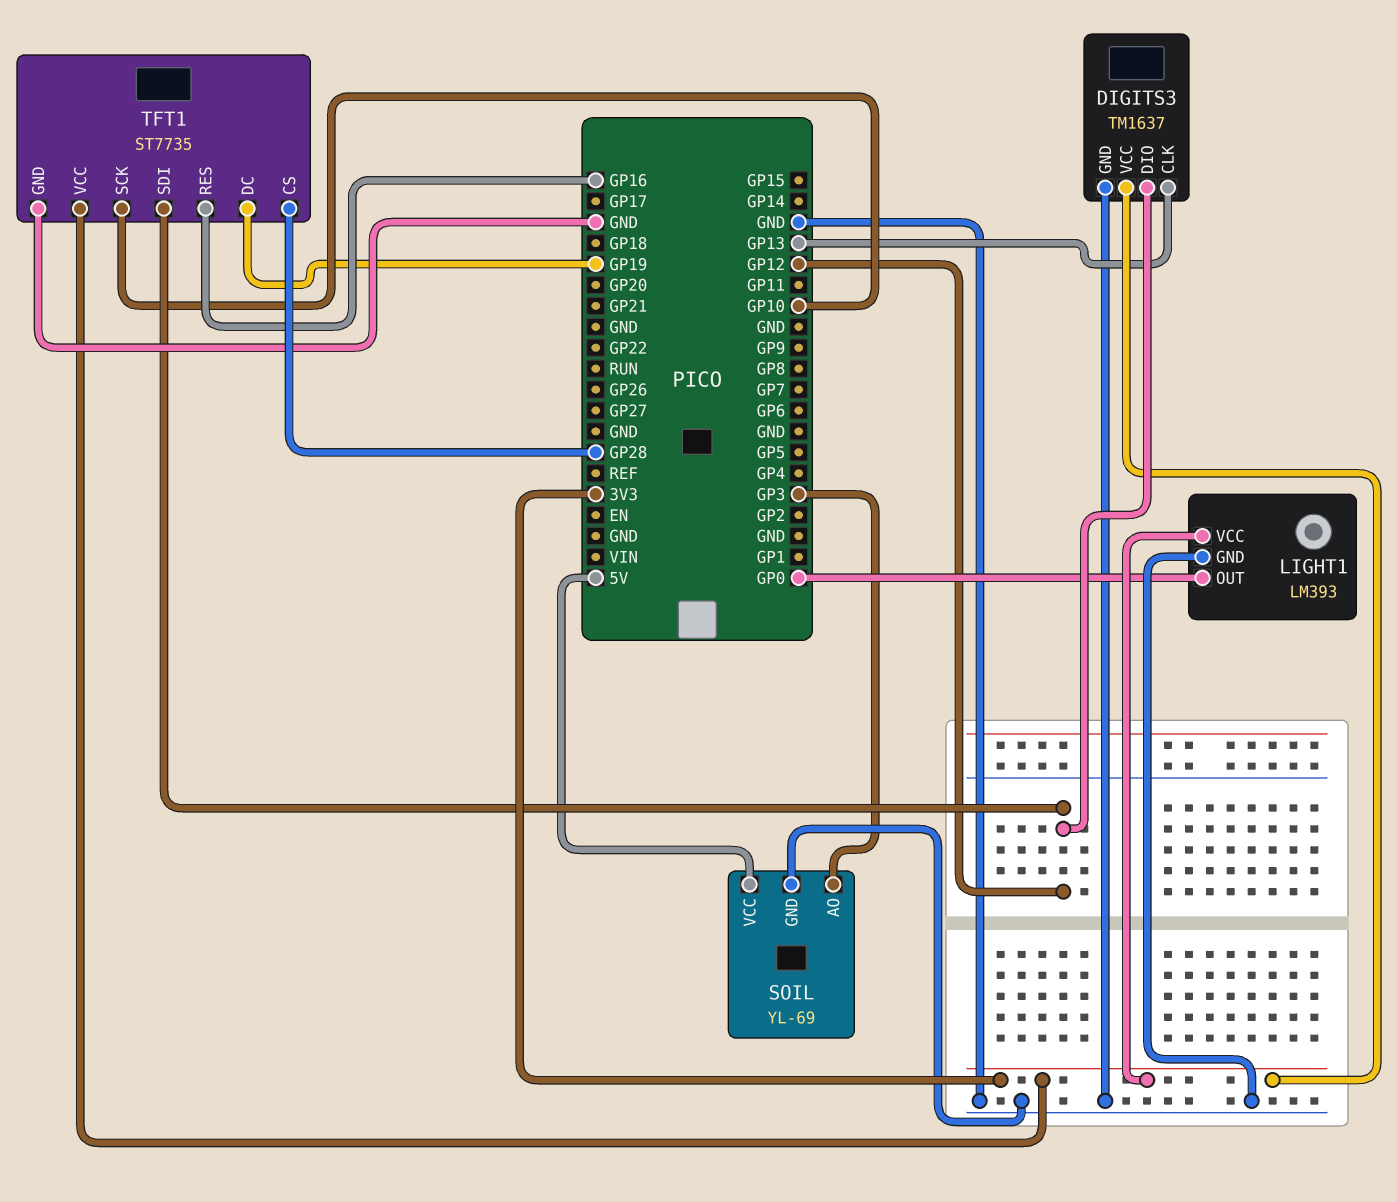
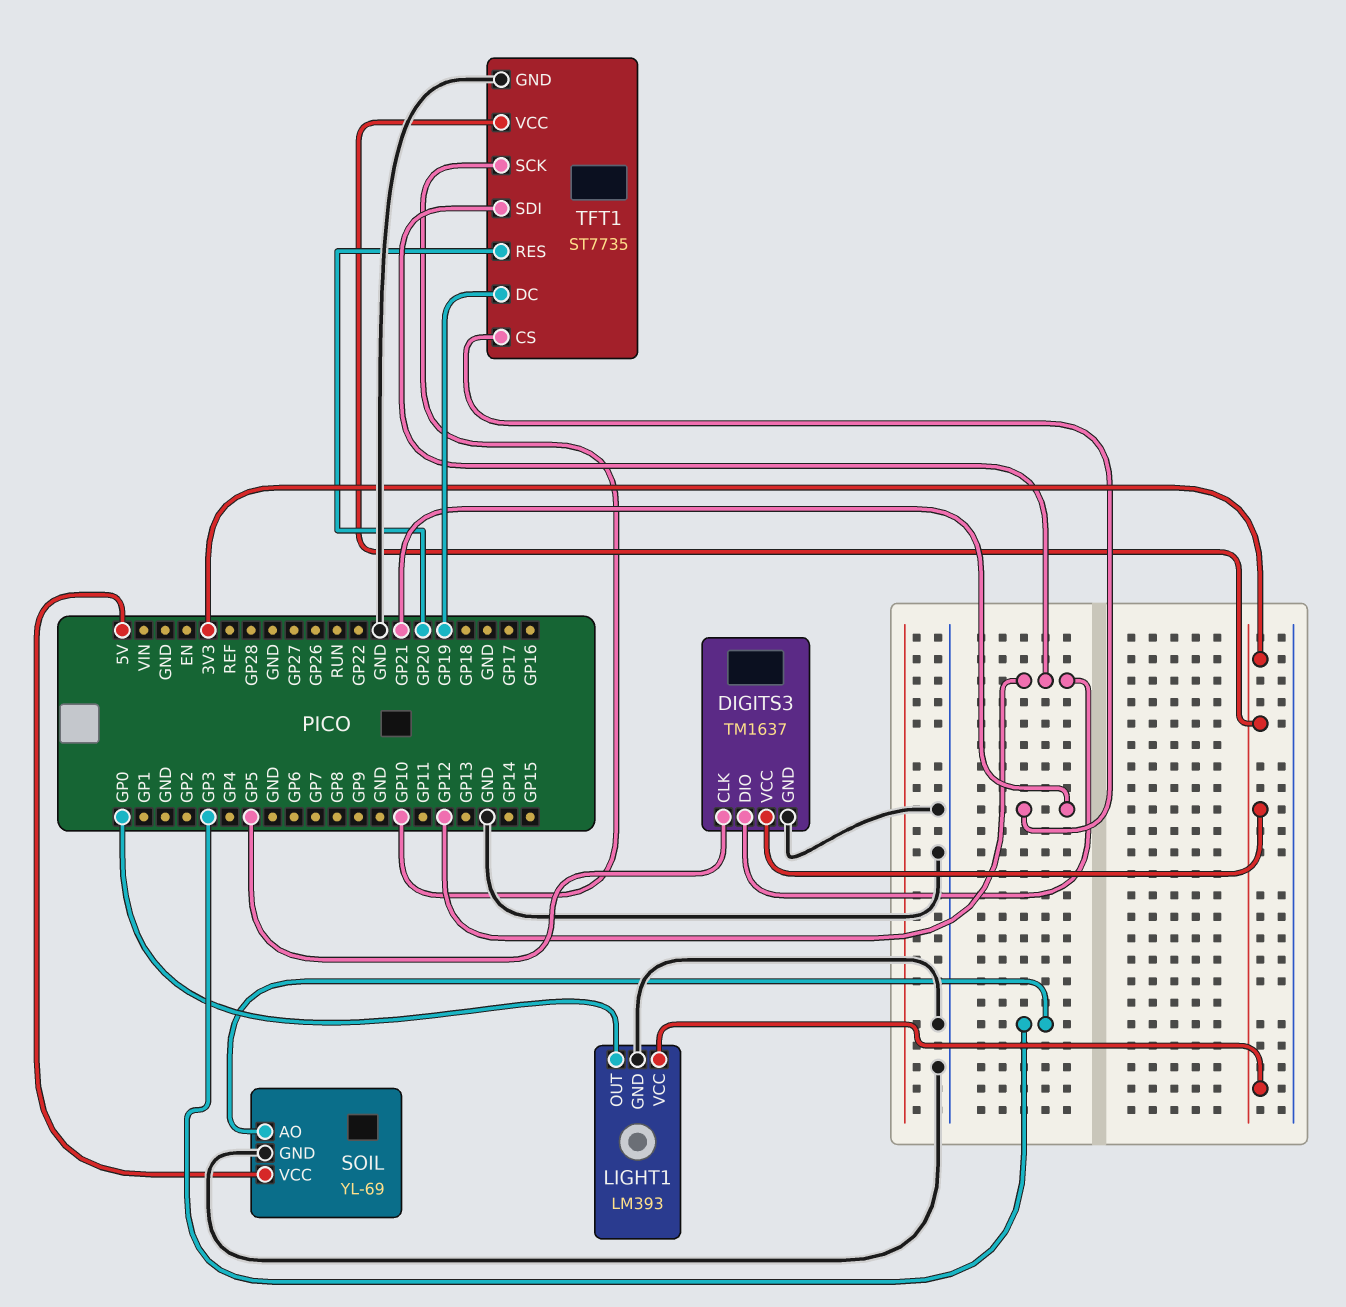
DIGITS3 pin CLK: GP13 -> GP5
TFT1 pin CS: GP28 -> GP21
TFT1 pin RES: GP16 -> GP20

